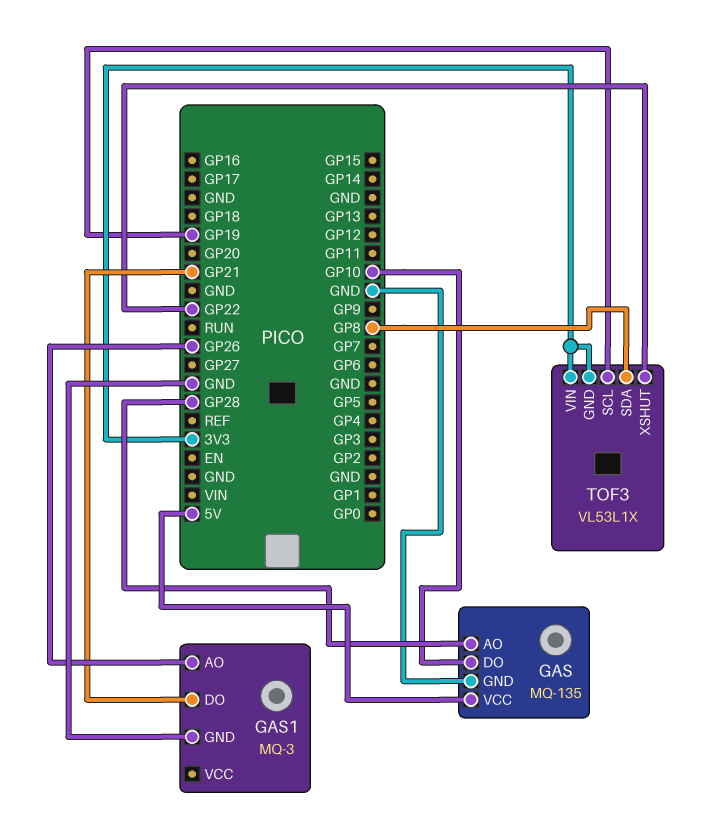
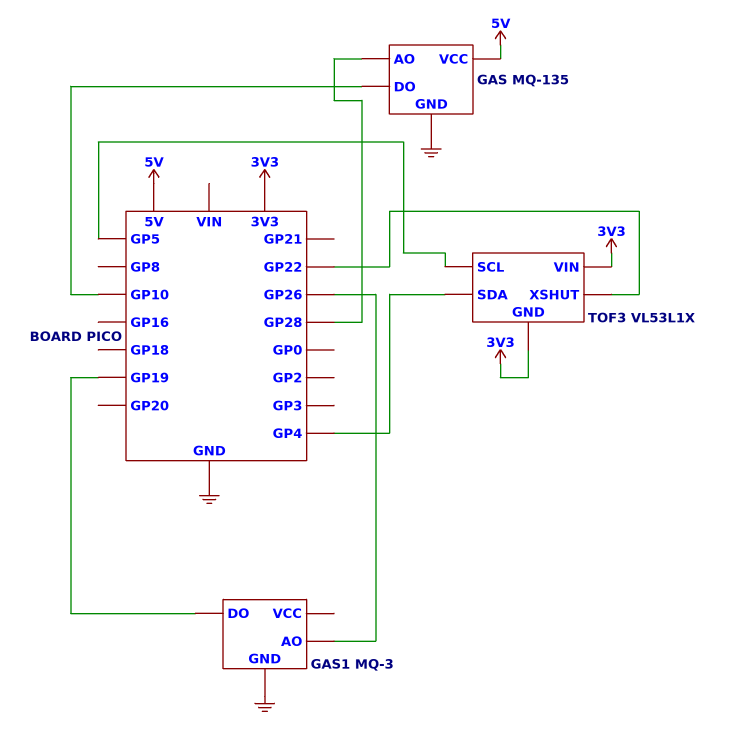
GAS1 pin DO: GP21 -> GP19
TOF3 pin SCL: GP19 -> GP5
TOF3 pin SDA: GP8 -> GP4

